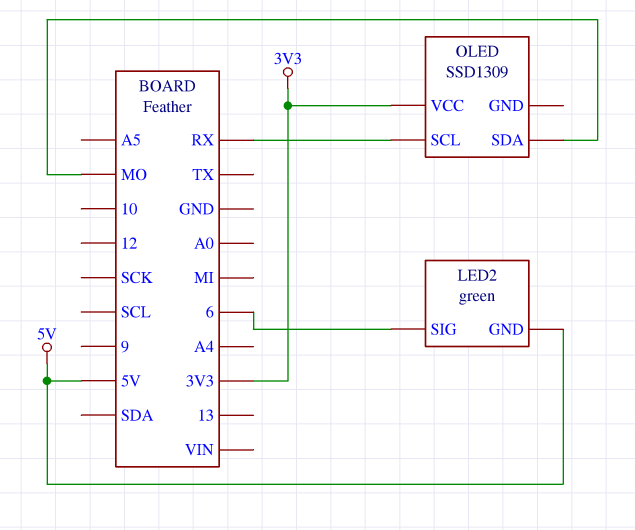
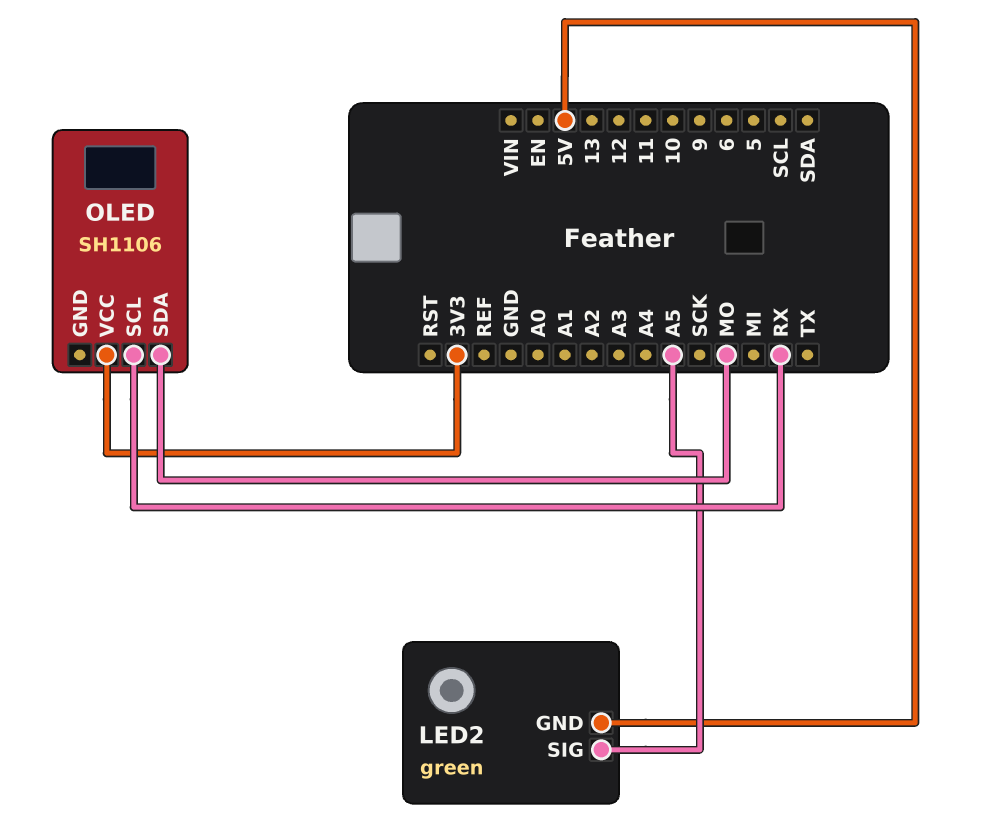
LED2 pin SIG: 6 -> A5
OLED: SSD1309 -> SH1106

